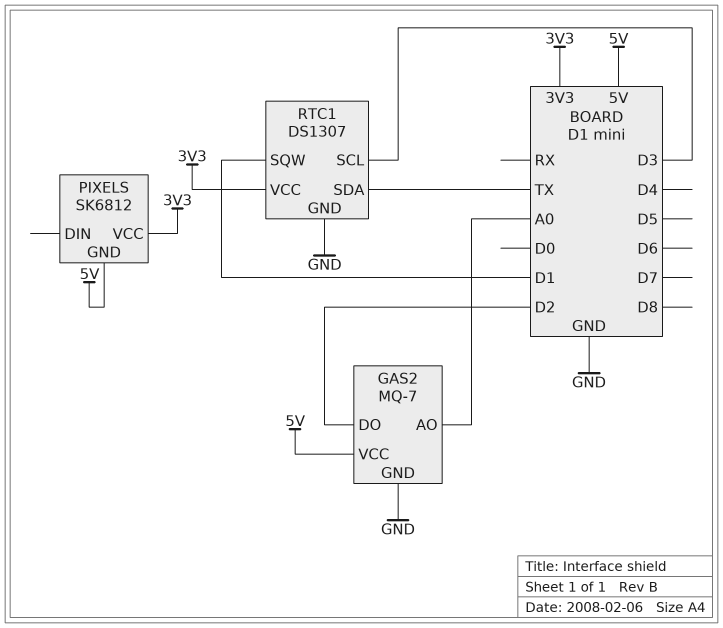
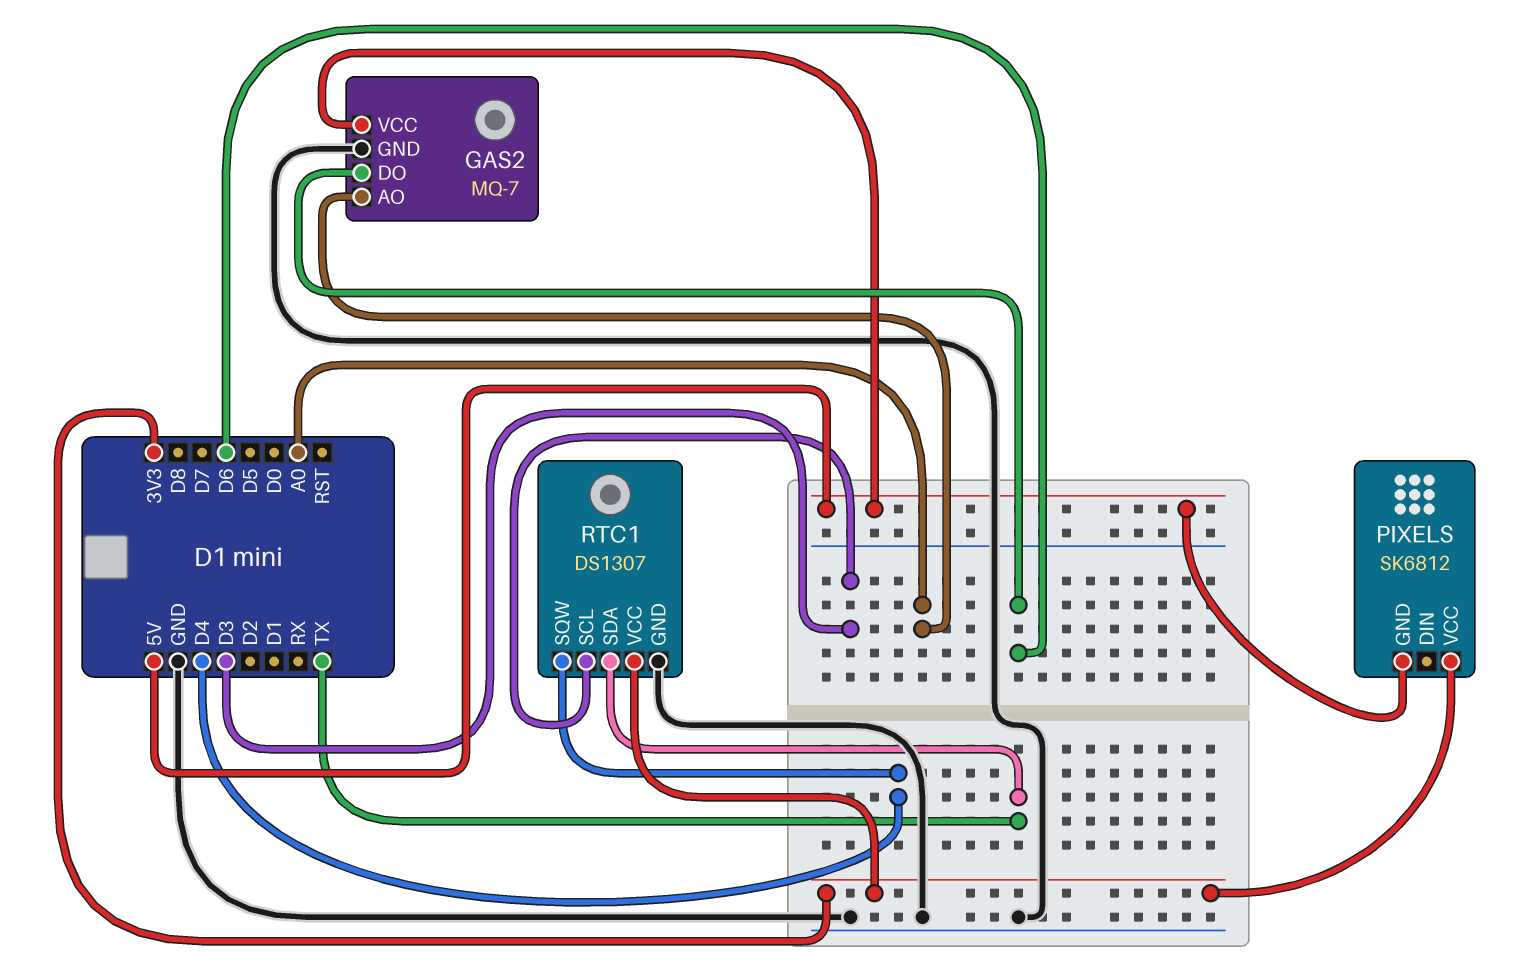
GAS2 pin DO: D2 -> D6
RTC1 pin SQW: D1 -> D4

